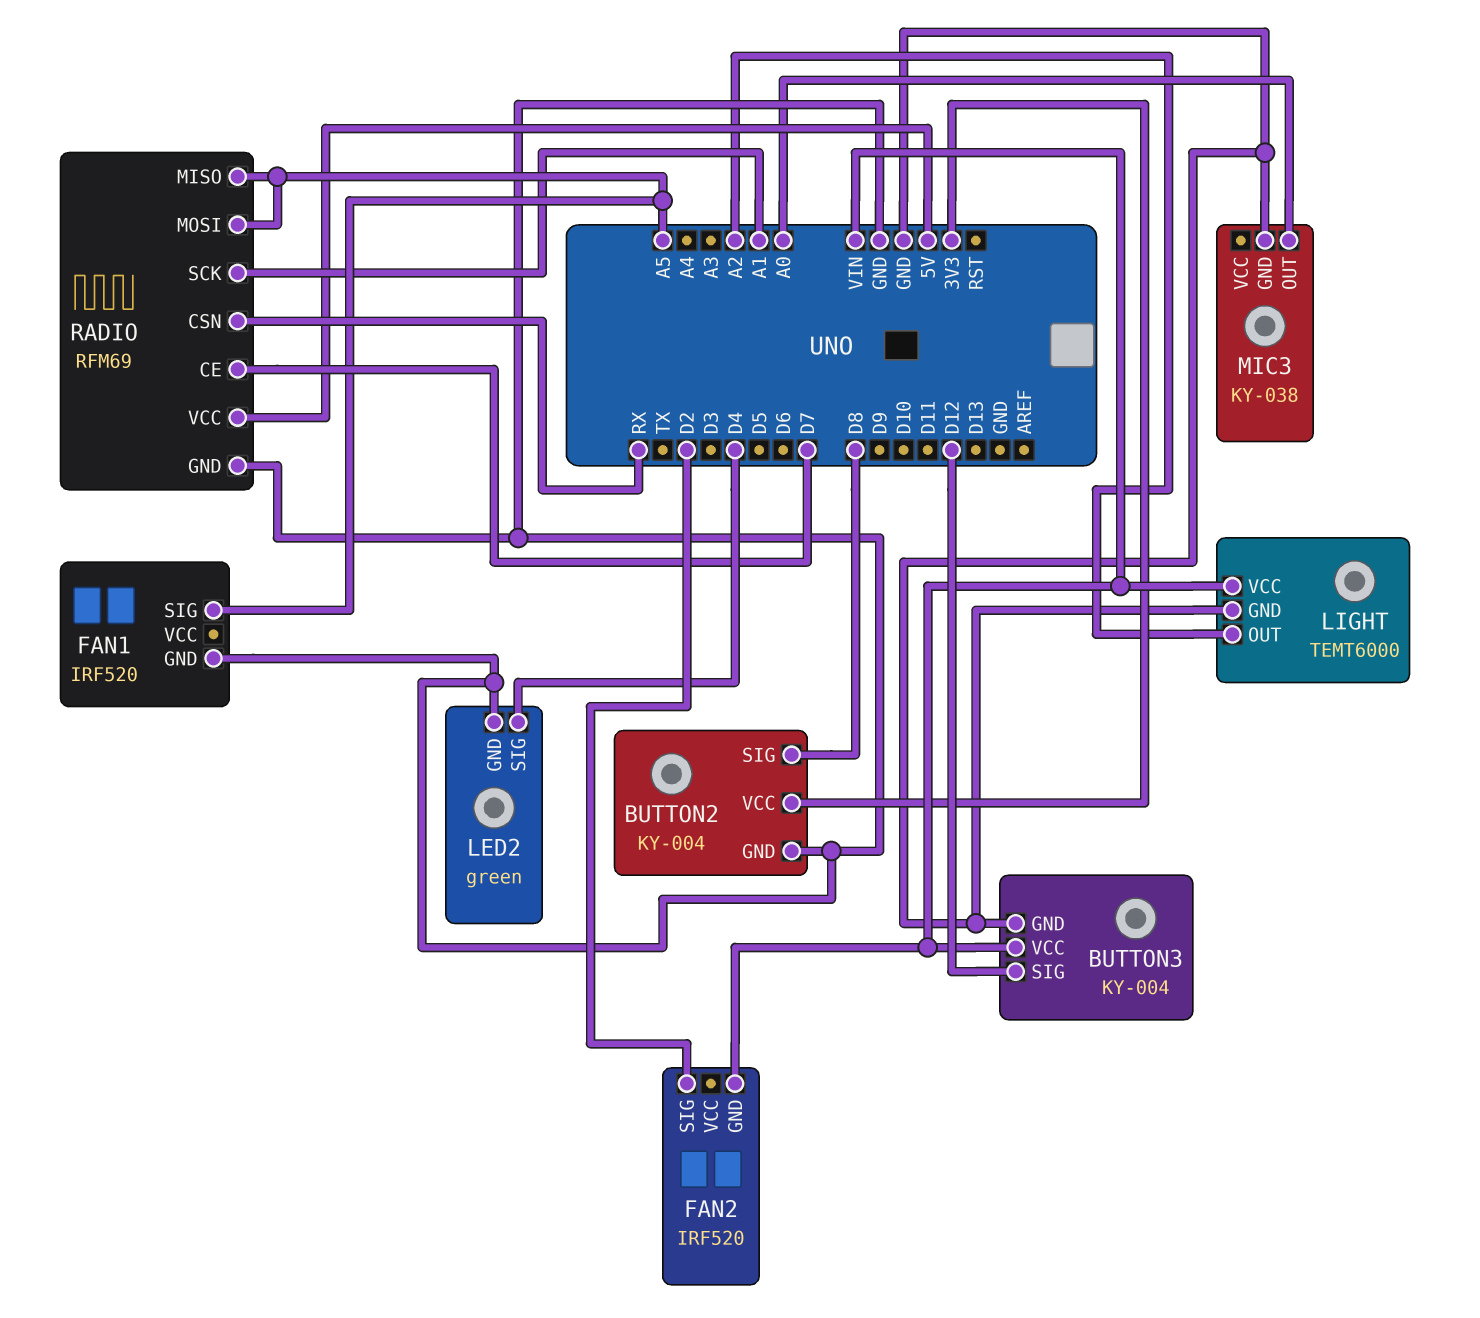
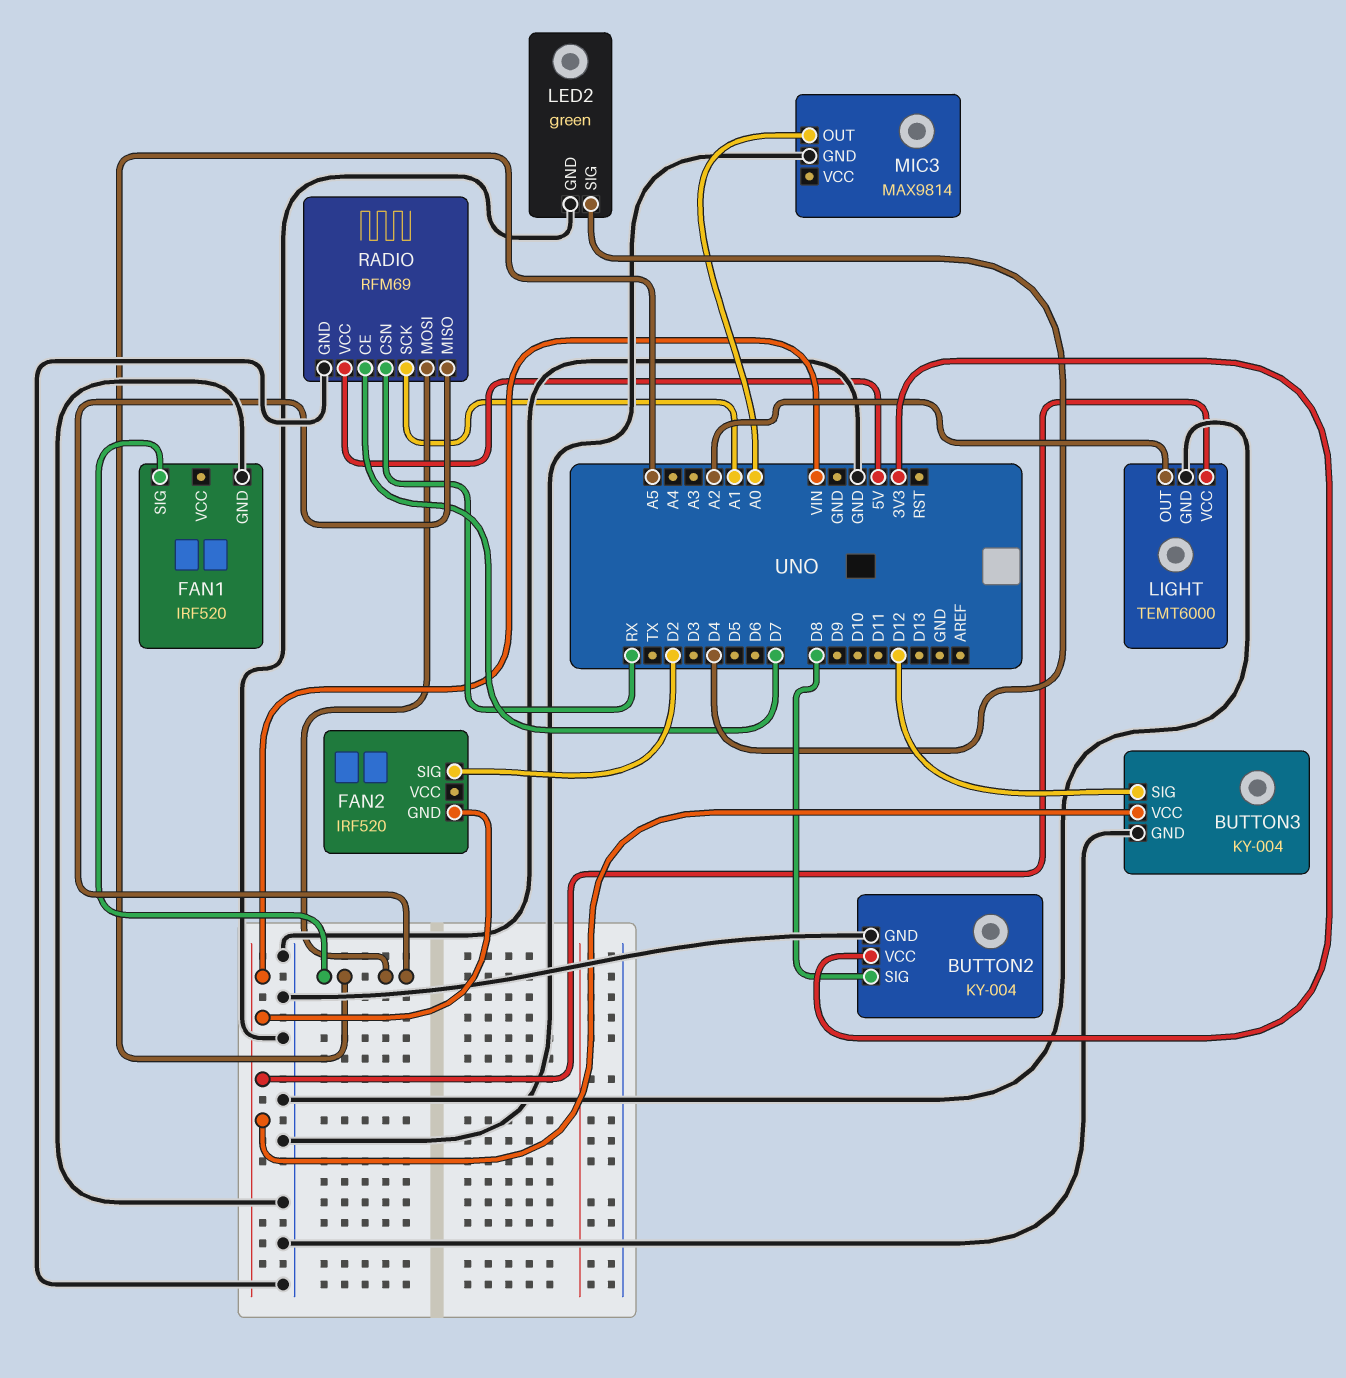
MIC3: KY-038 -> MAX9814

